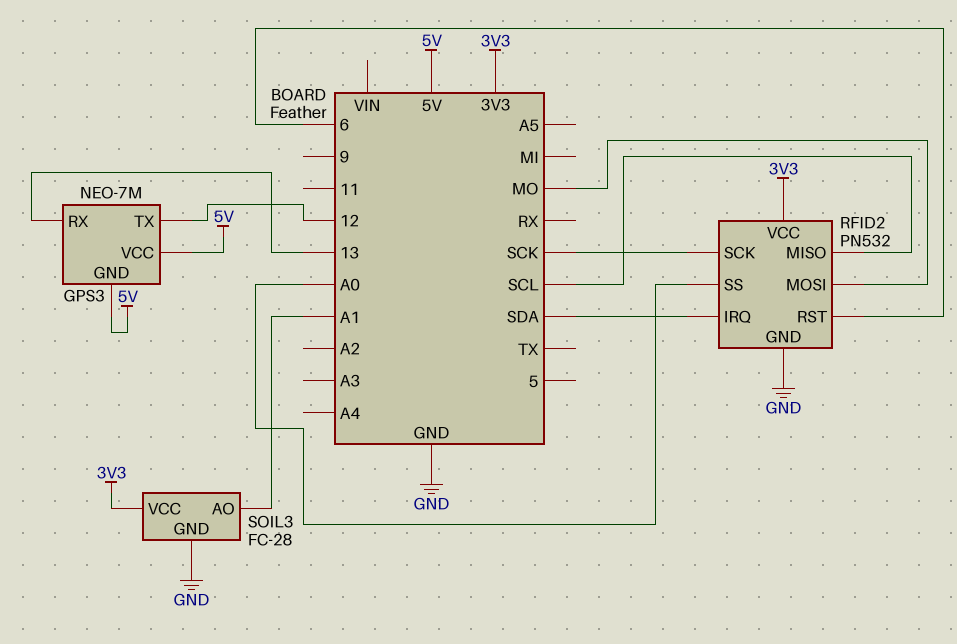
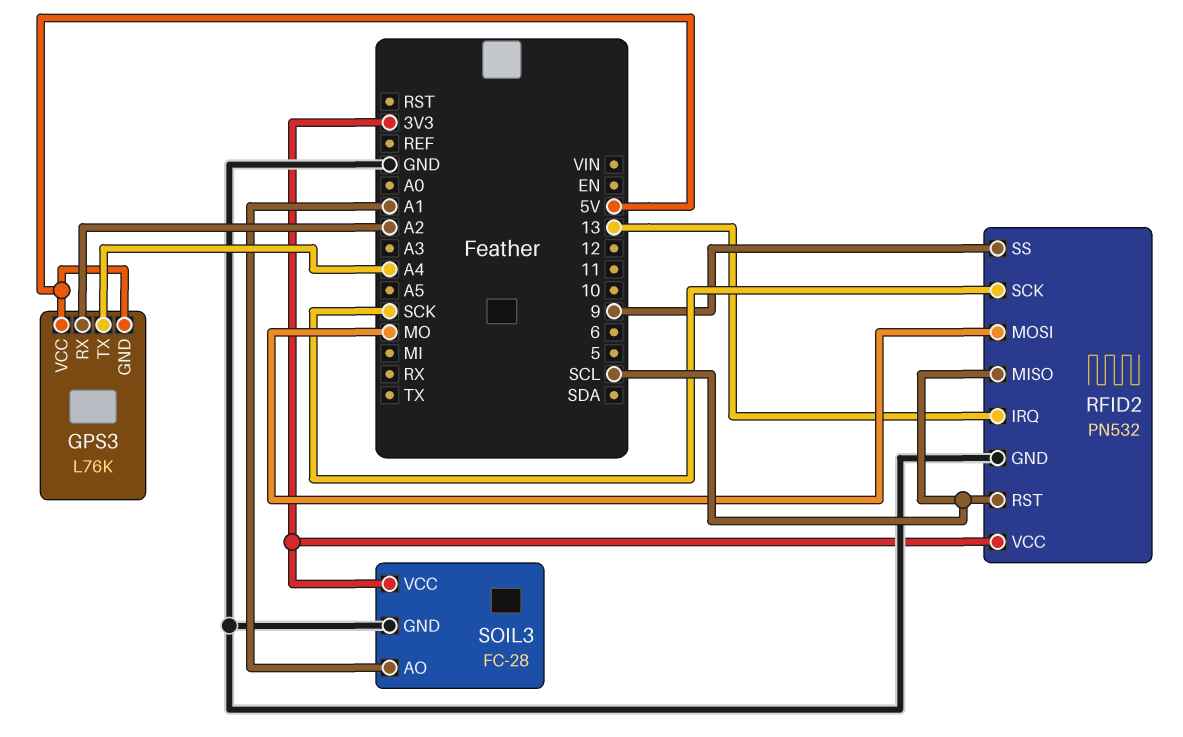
GPS3: NEO-7M -> L76K
GPS3 pin RX: 13 -> A2
GPS3 pin TX: 12 -> A4
RFID2 pin IRQ: SDA -> 13
RFID2 pin RST: 6 -> SCL
RFID2 pin SS: A0 -> 9

